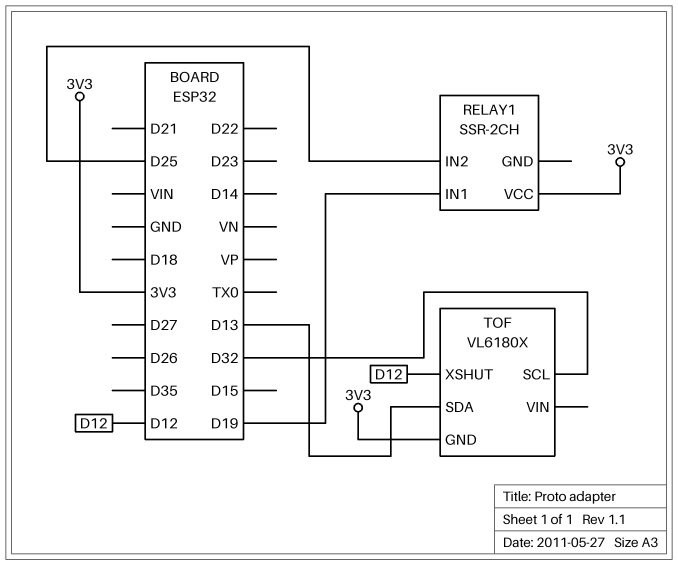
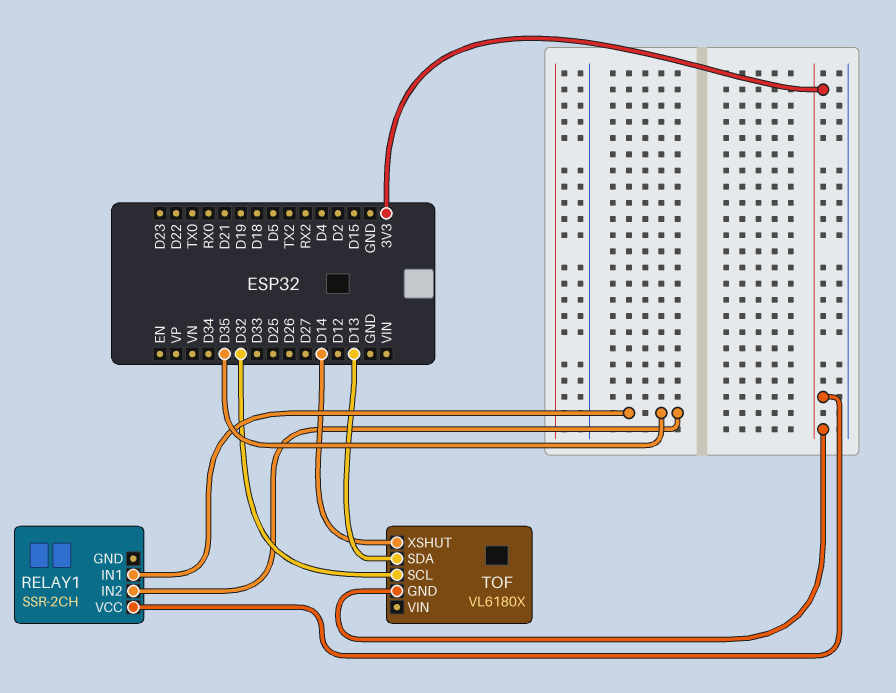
RELAY1 pin IN1: D19 -> D35
RELAY1 pin IN2: D25 -> D35
TOF pin XSHUT: D12 -> D14

